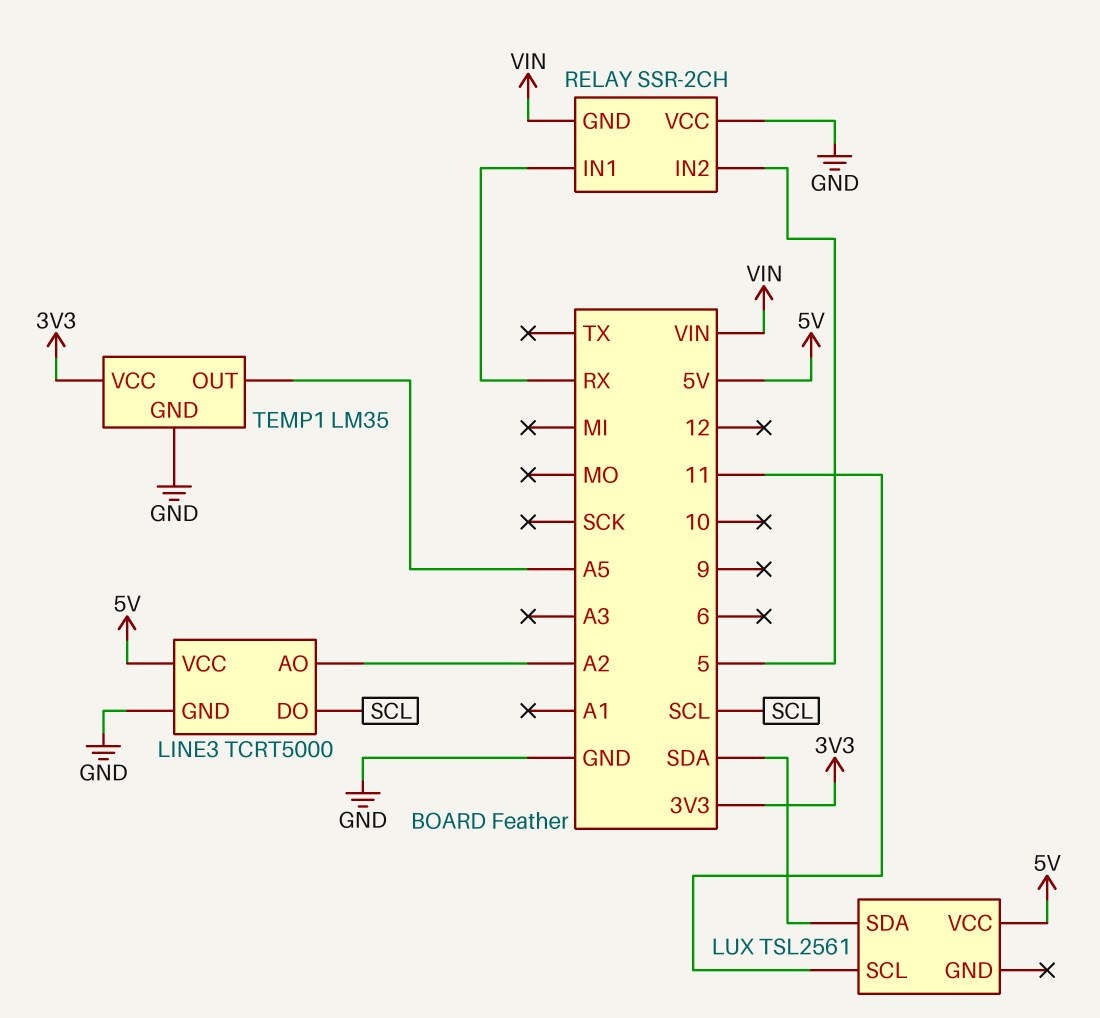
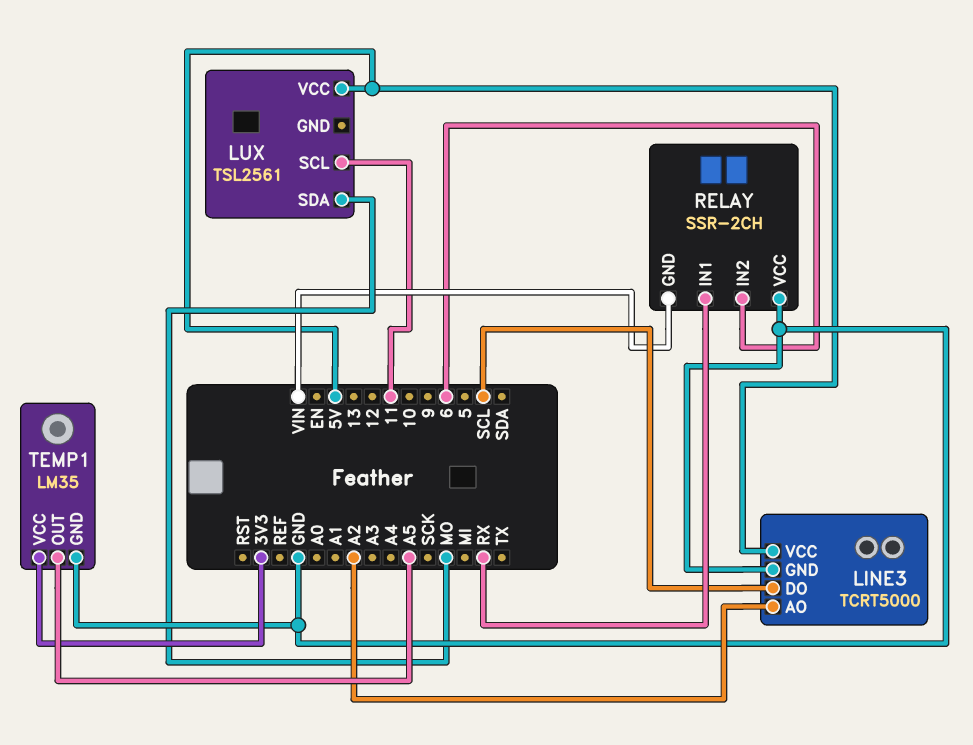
LUX pin SDA: SDA -> MO
RELAY pin IN2: 5 -> 6

